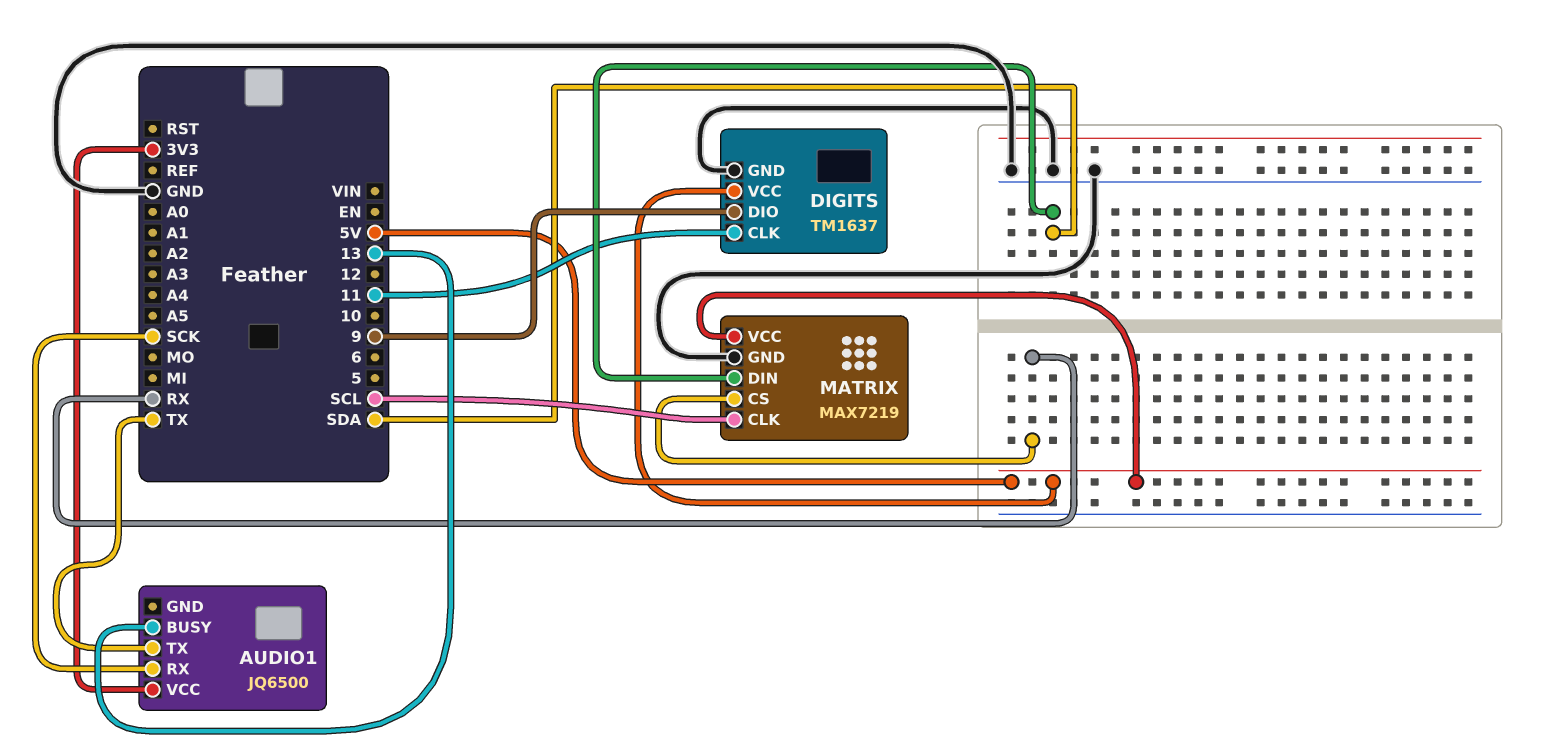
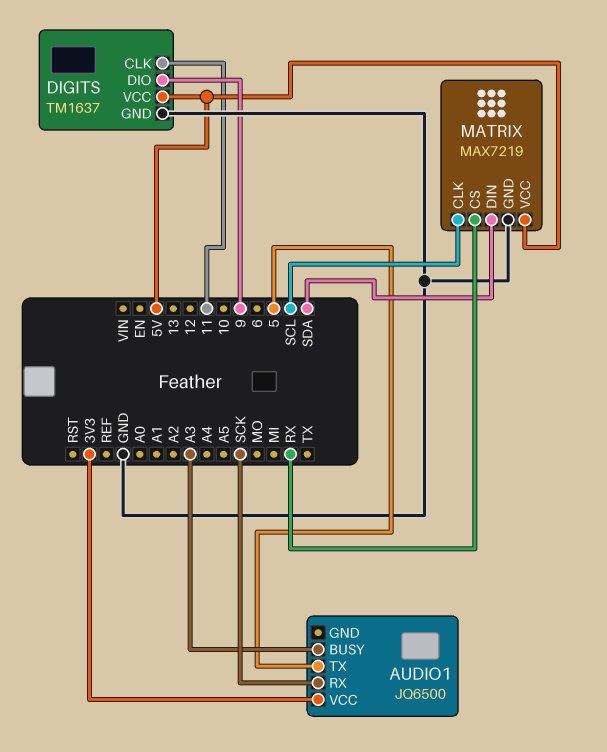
AUDIO1 pin BUSY: 13 -> A3
AUDIO1 pin TX: TX -> 5

